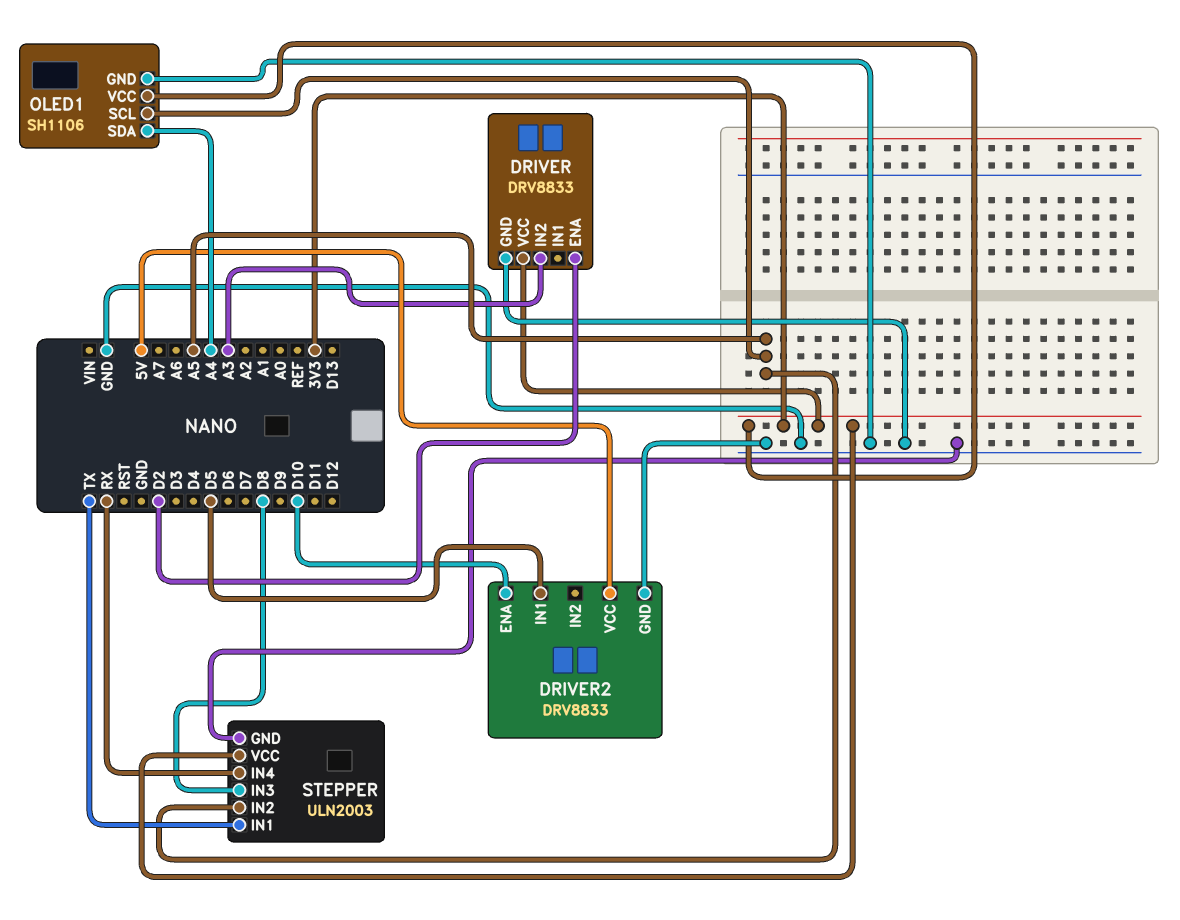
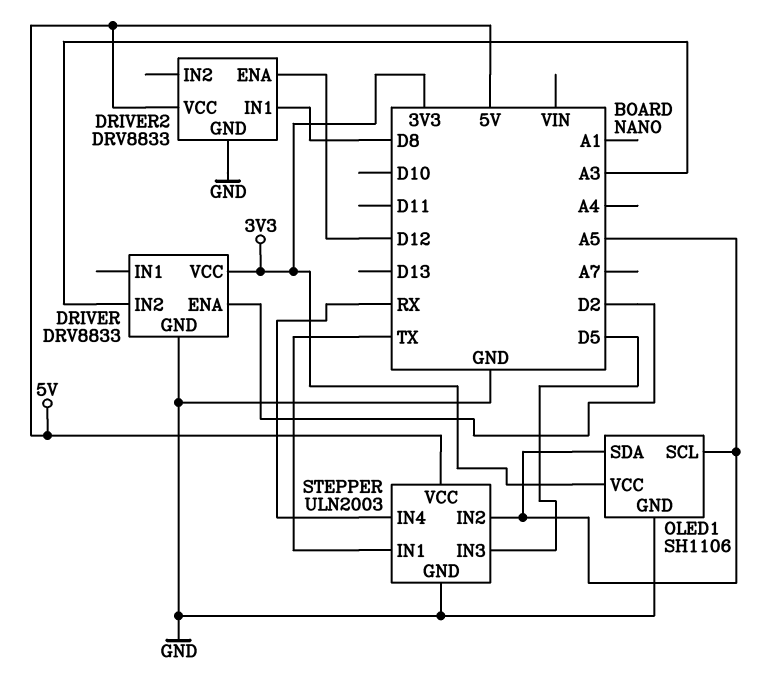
DRIVER2 pin ENA: D10 -> D12
DRIVER2 pin IN1: D5 -> D8
OLED1 pin SDA: A4 -> A5
STEPPER pin IN3: D8 -> D5
STEPPER pin VCC: 3V3 -> 5V

